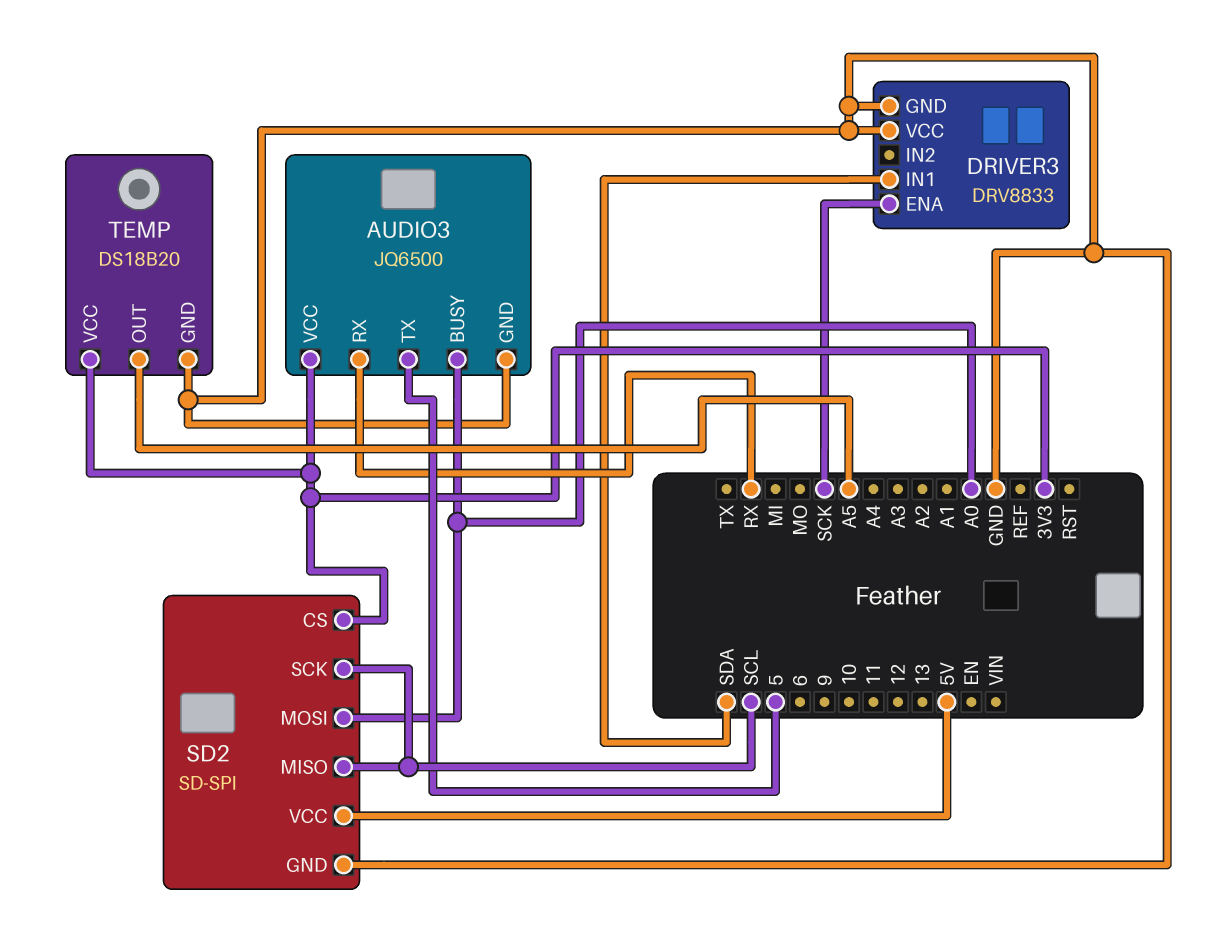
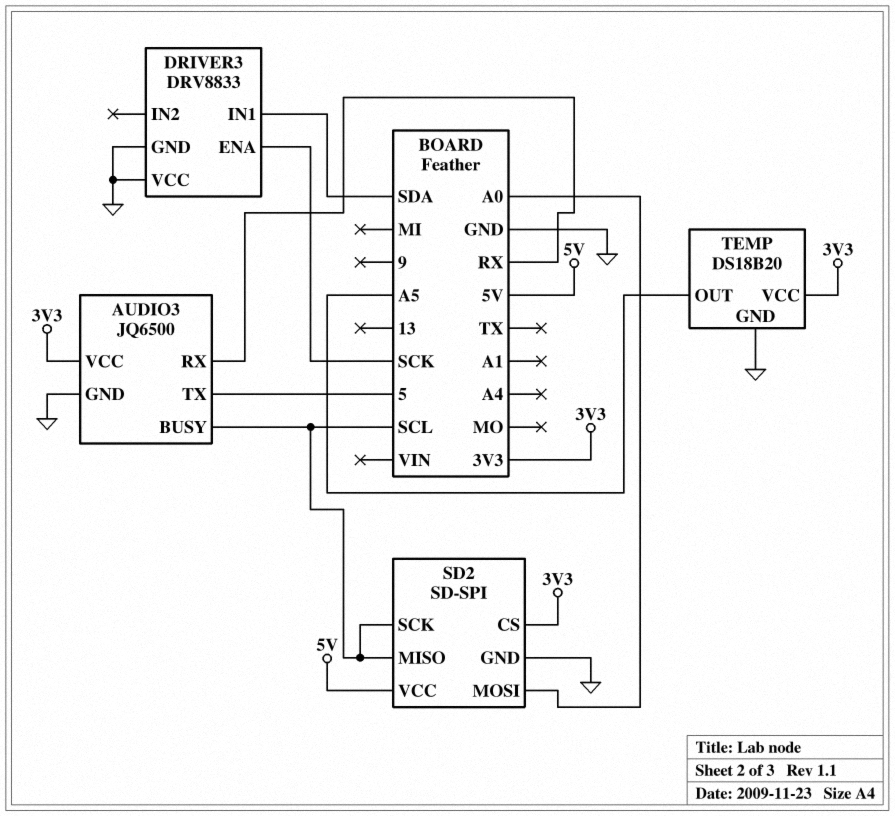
AUDIO3 pin BUSY: A0 -> SCL

